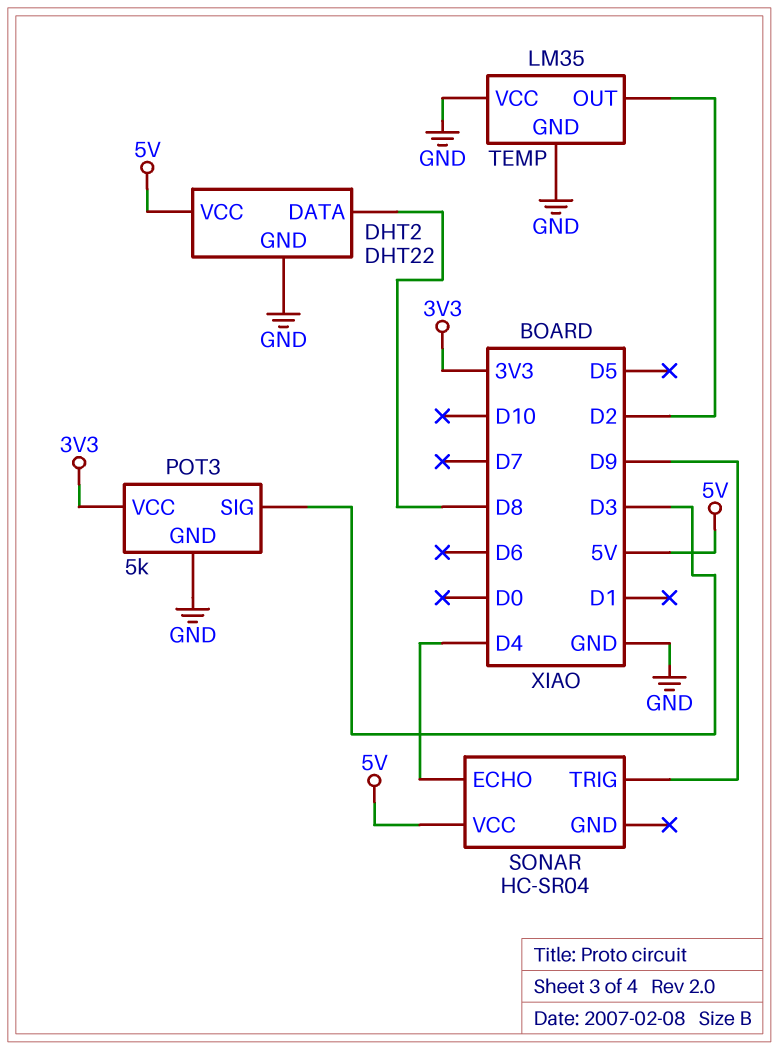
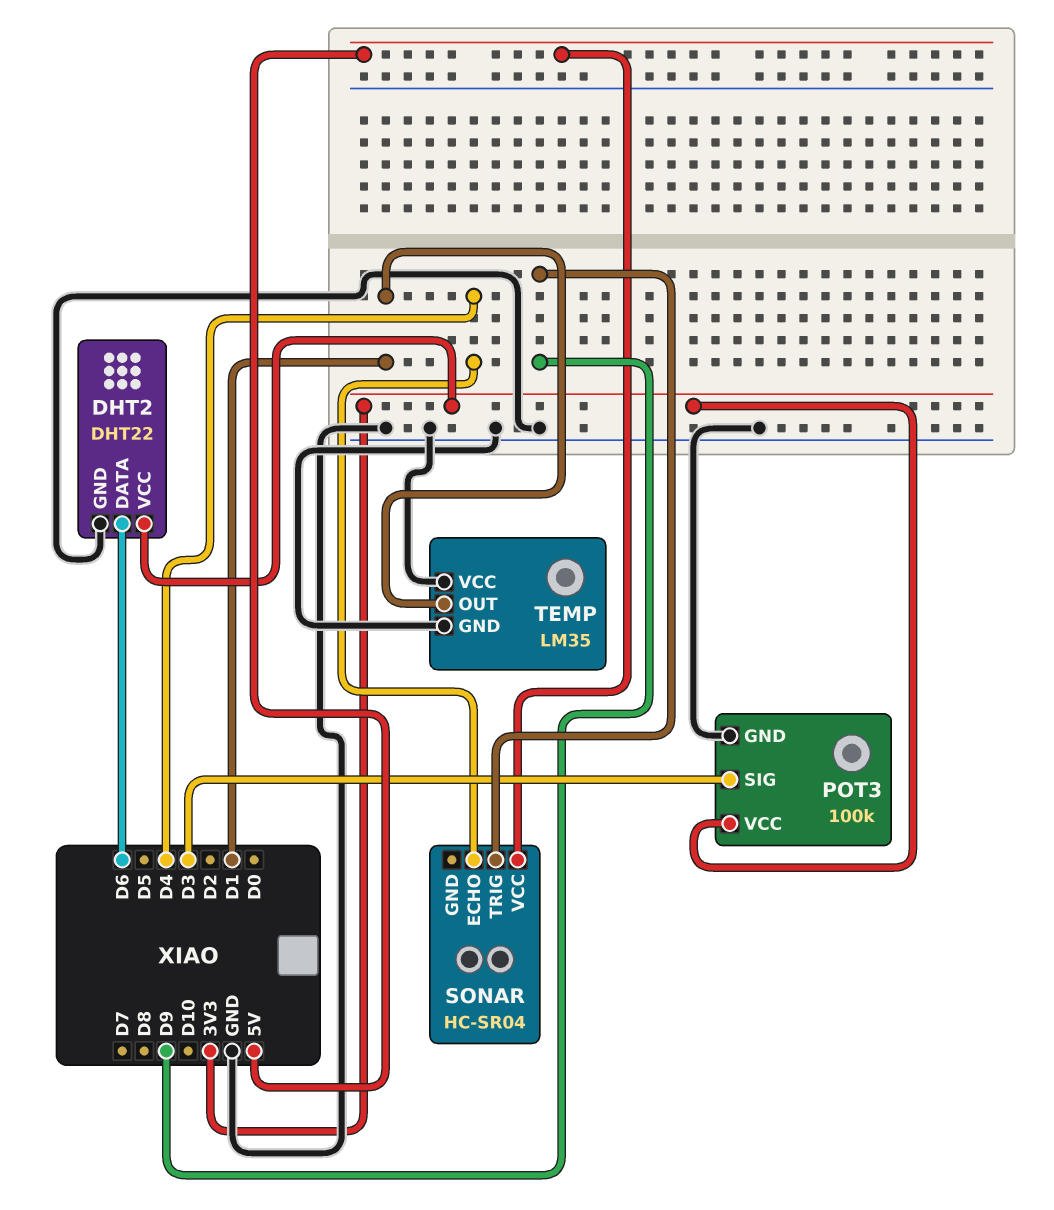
DHT2 pin DATA: D8 -> D6
DHT2 pin VCC: 5V -> 3V3
POT3: 5k -> 100k
TEMP pin OUT: D2 -> D1

